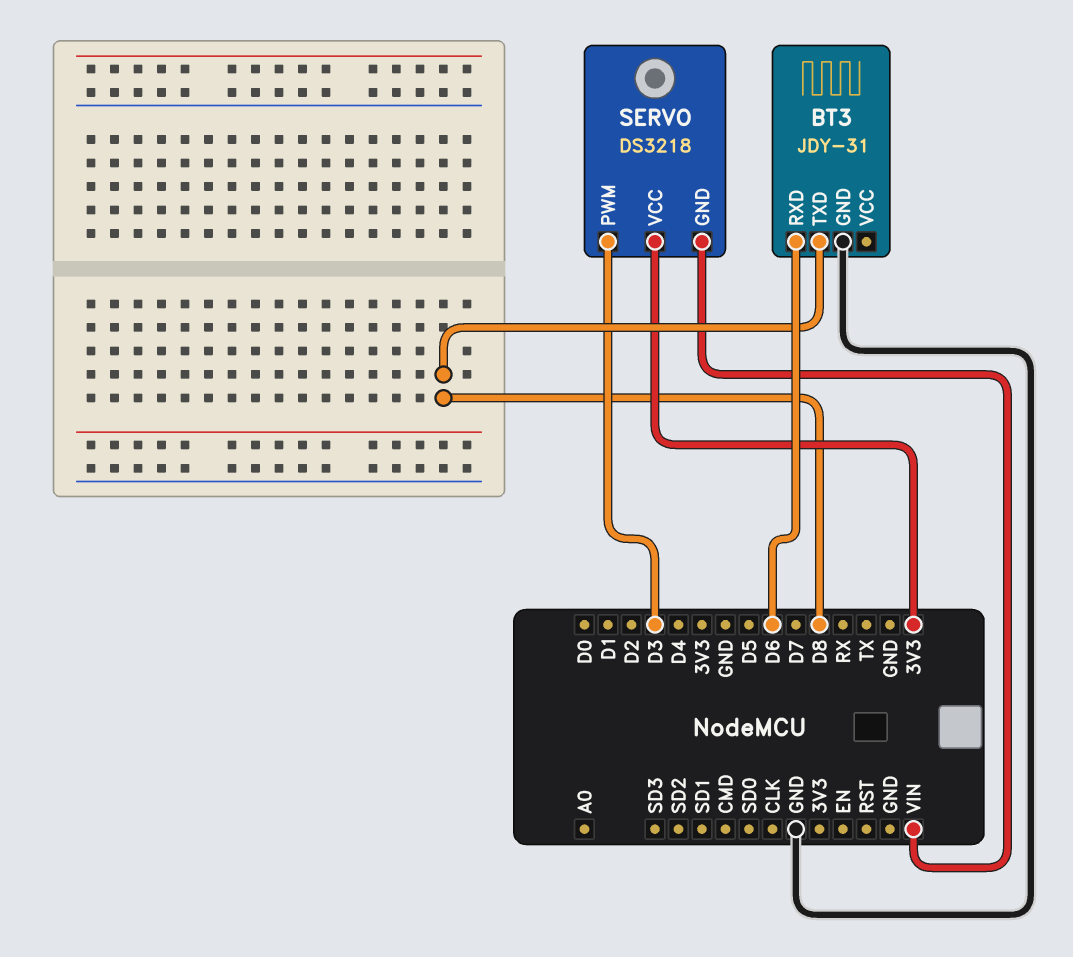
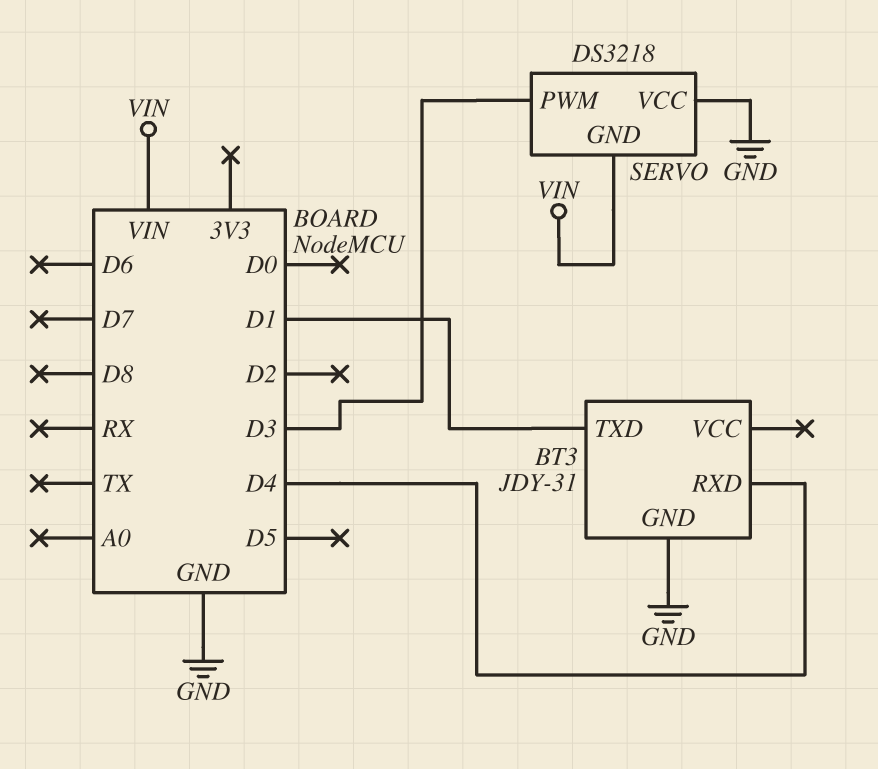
BT3 pin RXD: D6 -> D4
BT3 pin TXD: D8 -> D1
SERVO pin VCC: 3V3 -> GND

